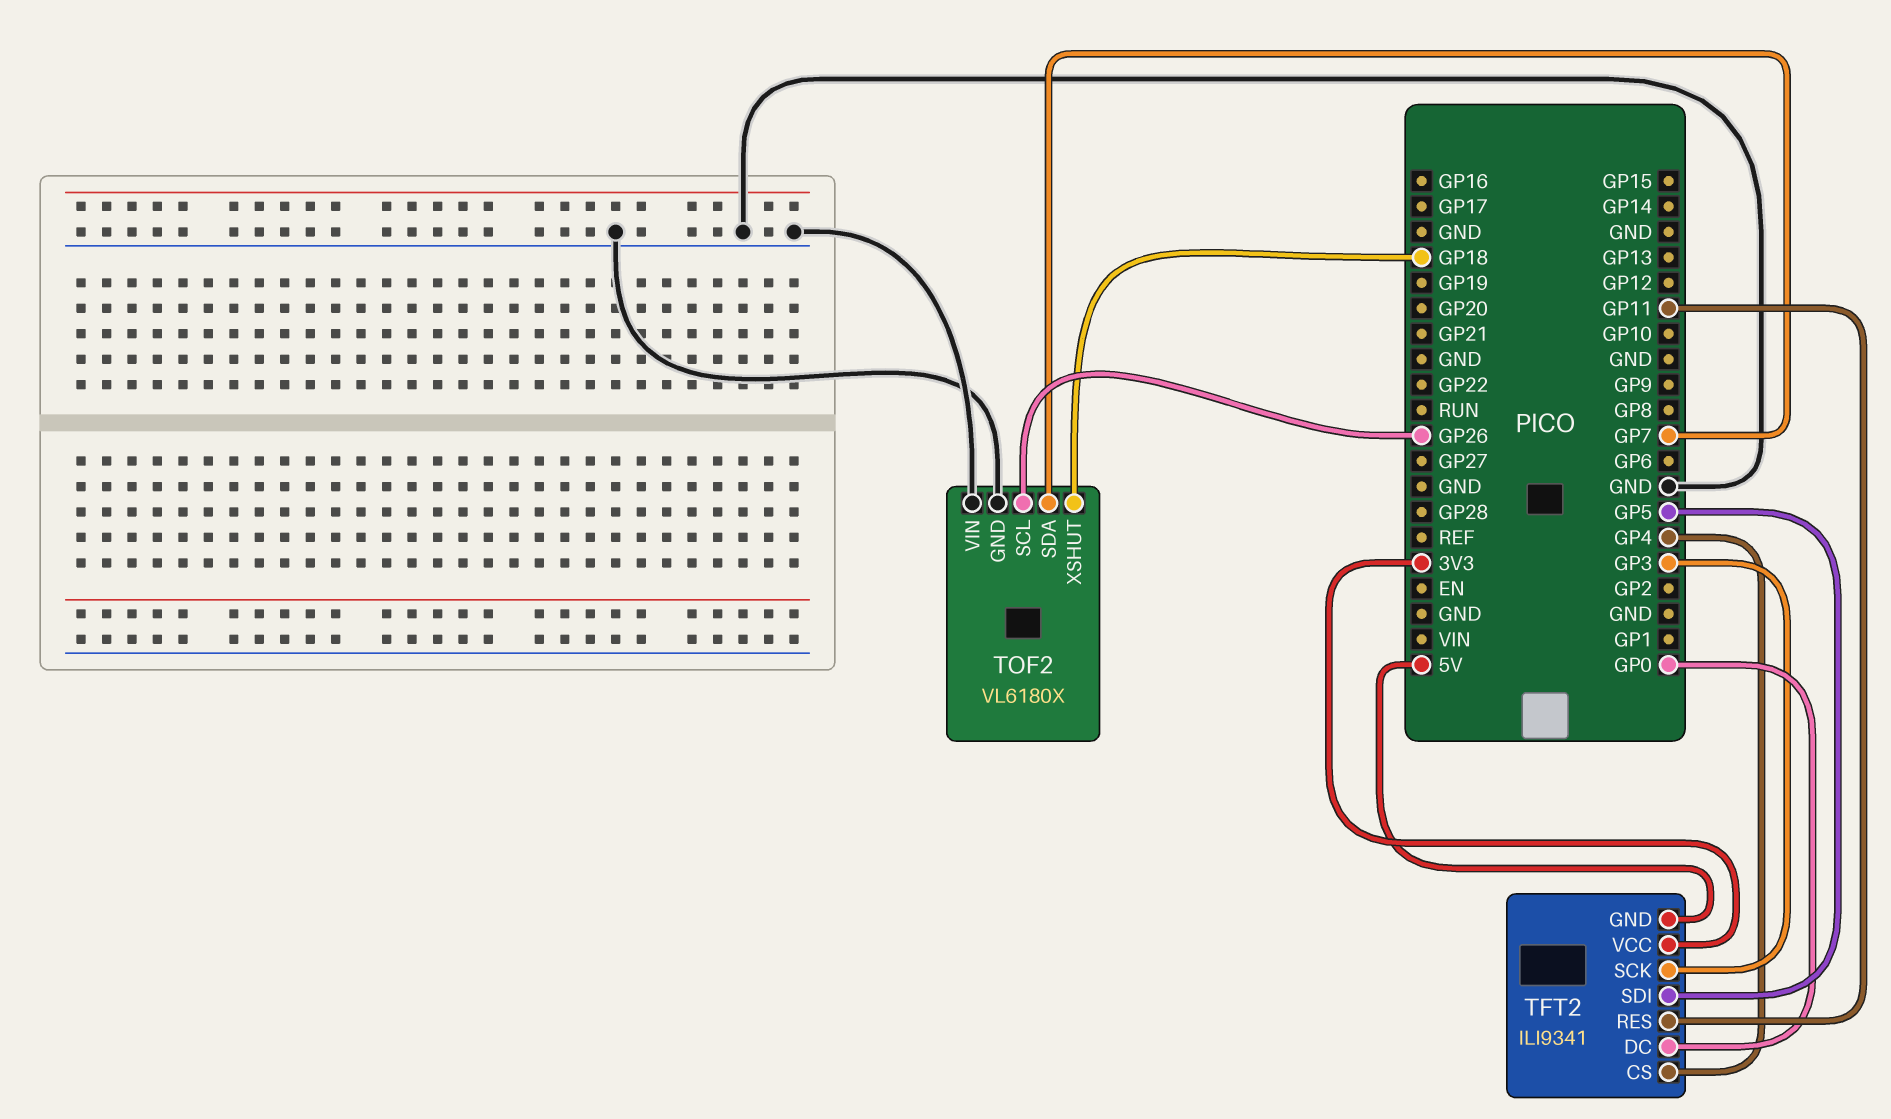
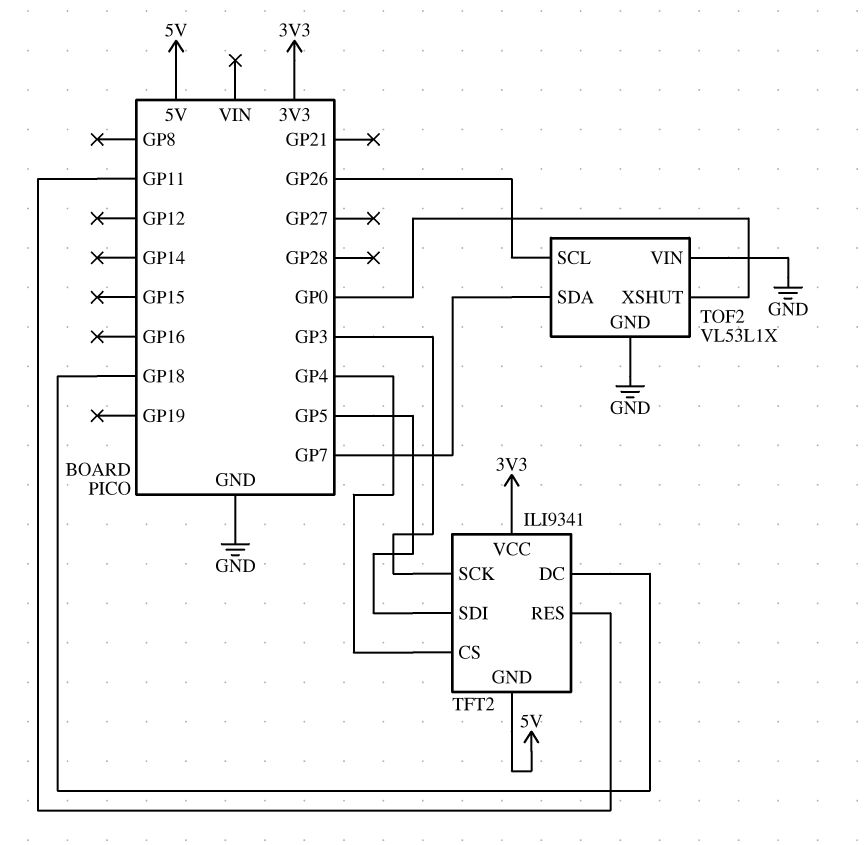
TFT2 pin DC: GP0 -> GP18
TOF2: VL6180X -> VL53L1X
TOF2 pin XSHUT: GP18 -> GP0

